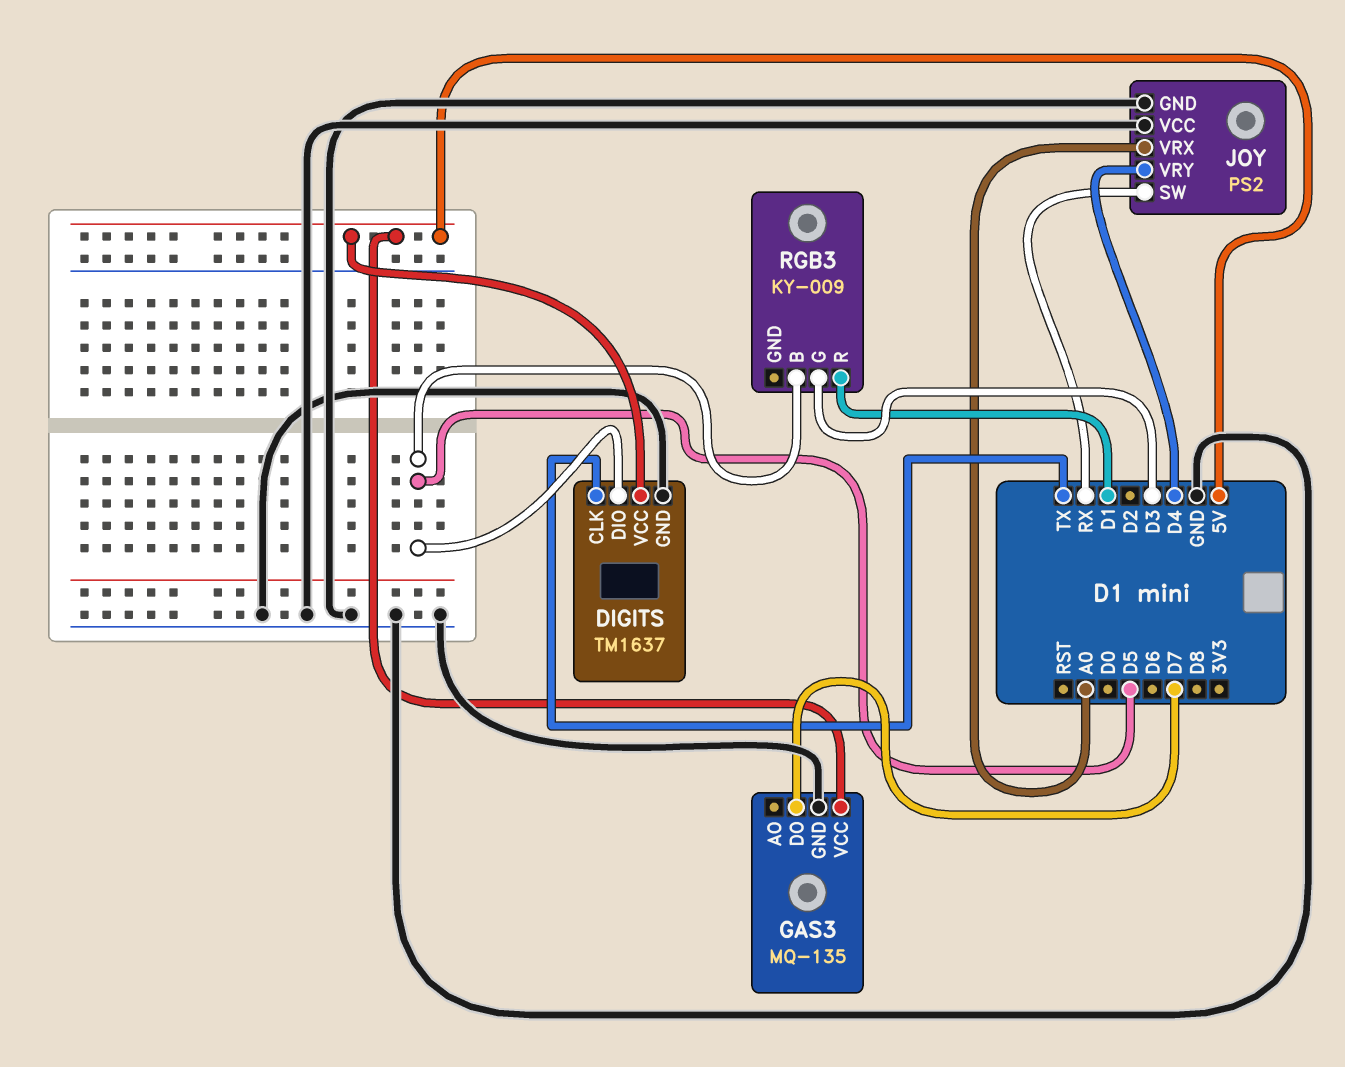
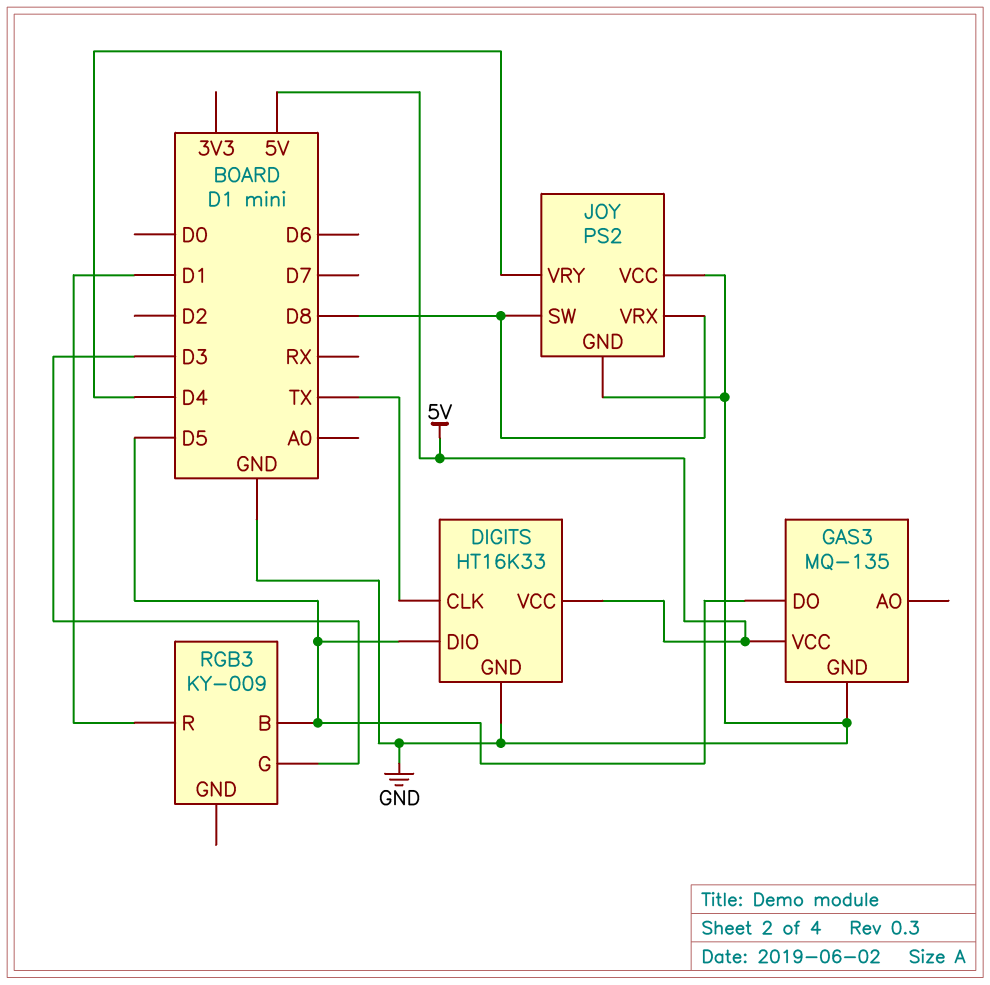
DIGITS: TM1637 -> HT16K33
GAS3 pin DO: D7 -> D5
JOY pin SW: RX -> D8
JOY pin VRX: A0 -> D8

